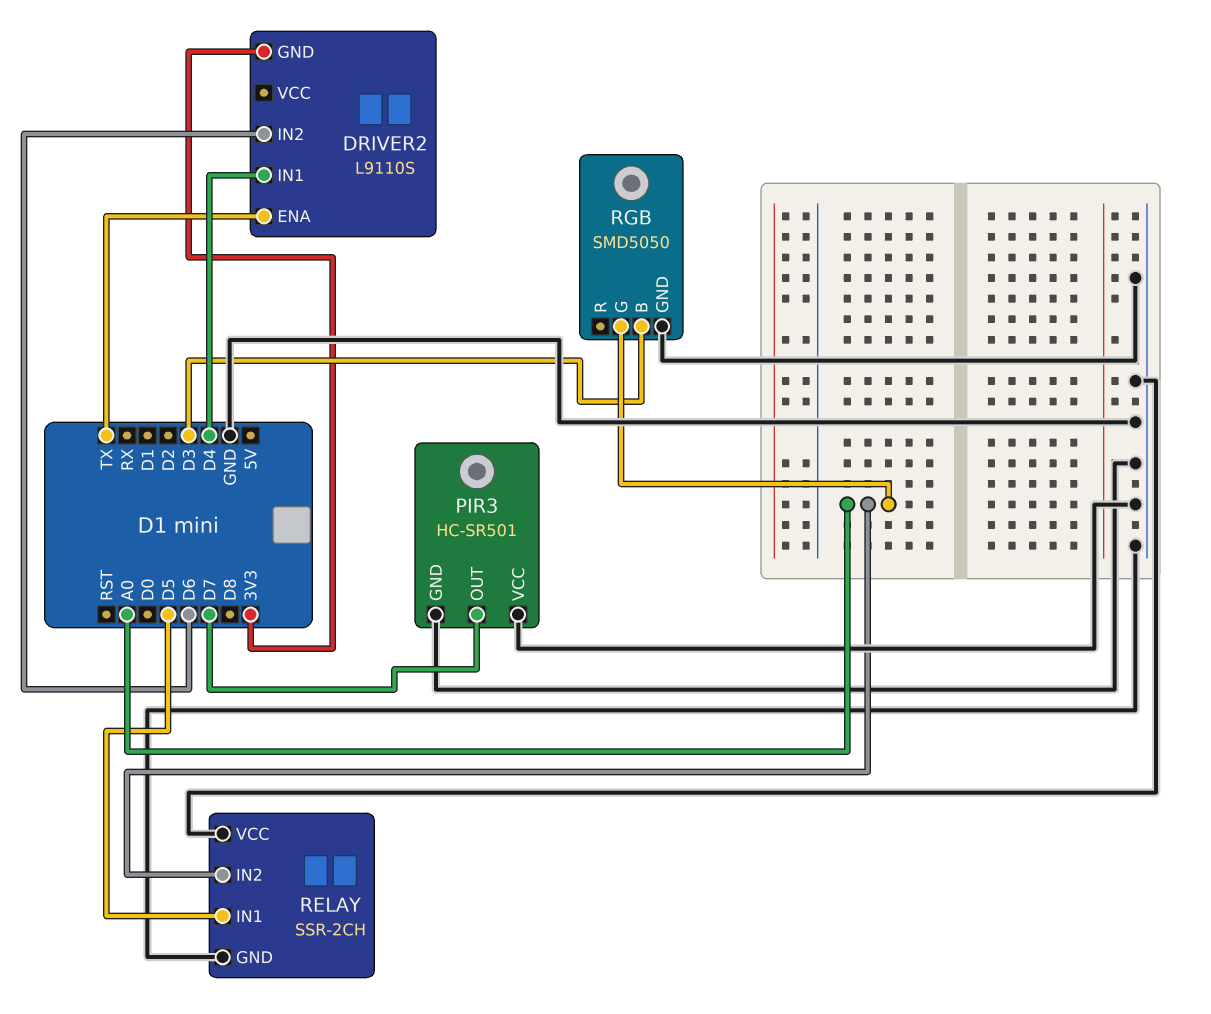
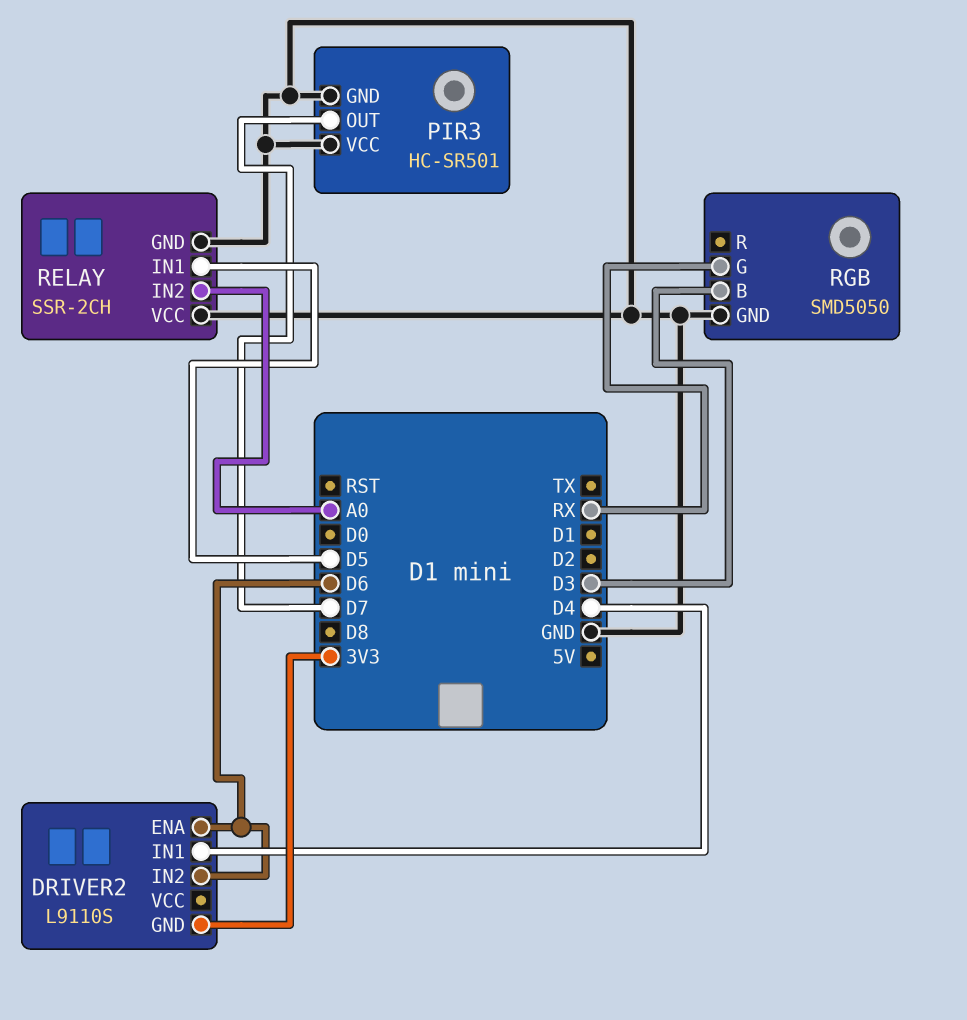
DRIVER2 pin ENA: TX -> D6
RGB pin G: A0 -> RX

